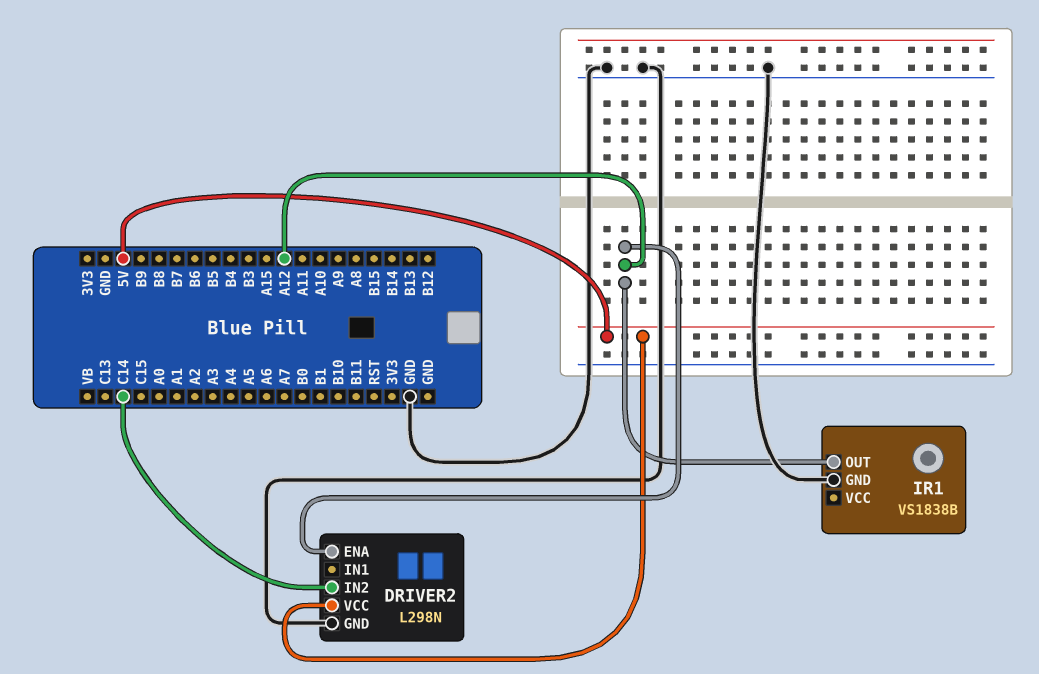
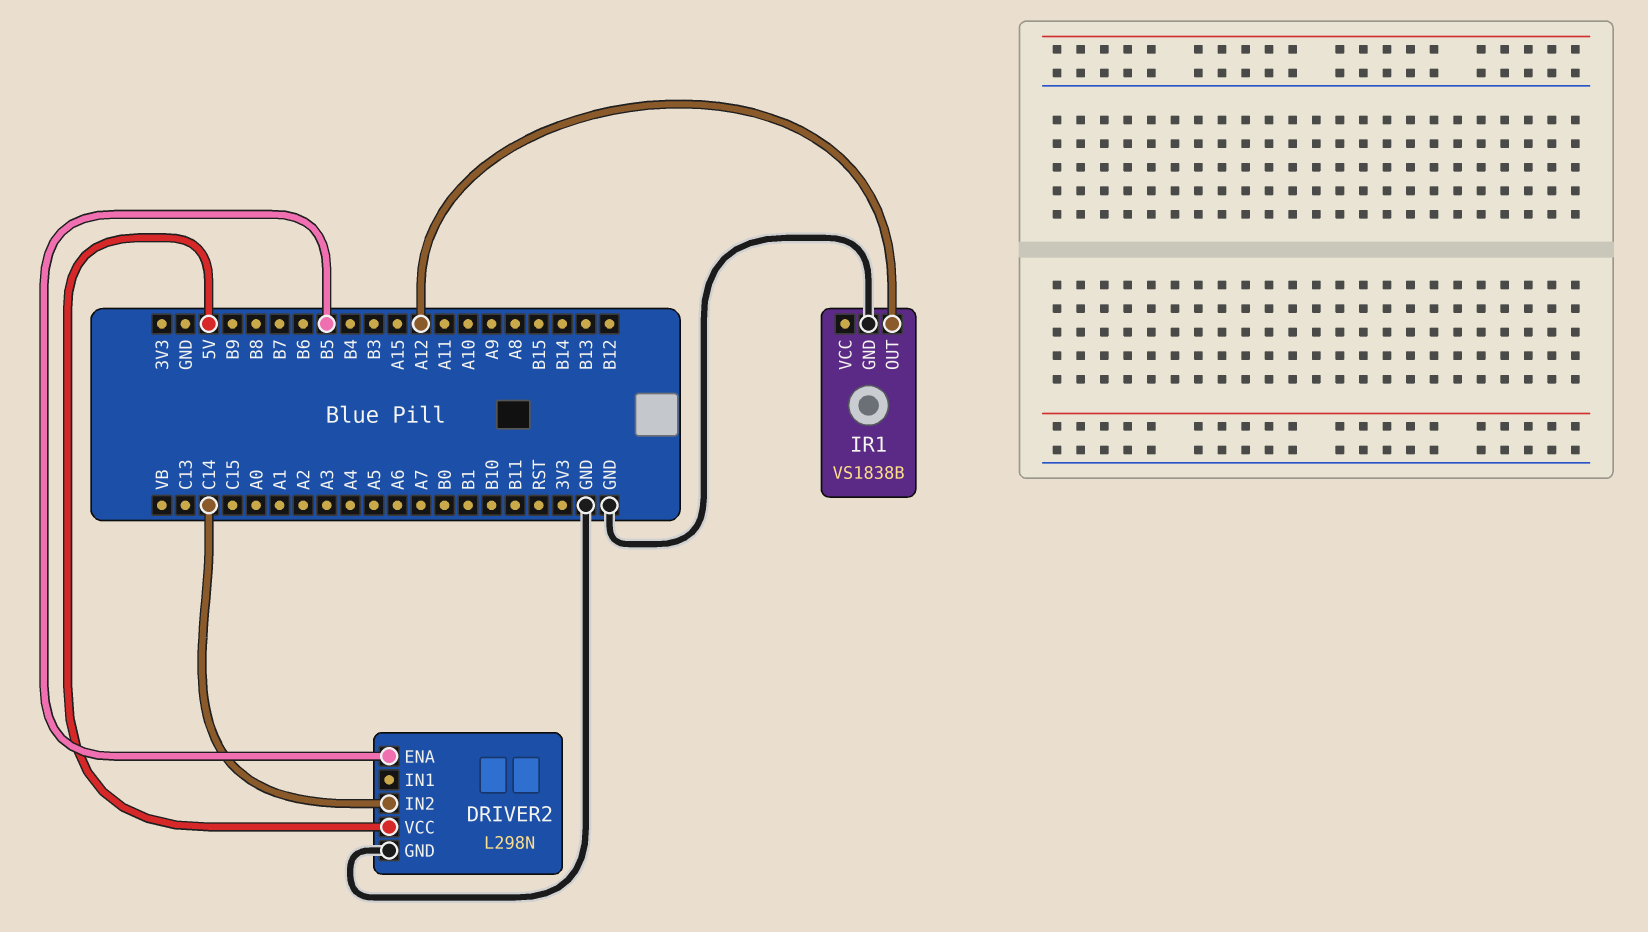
DRIVER2 pin ENA: A12 -> B5

